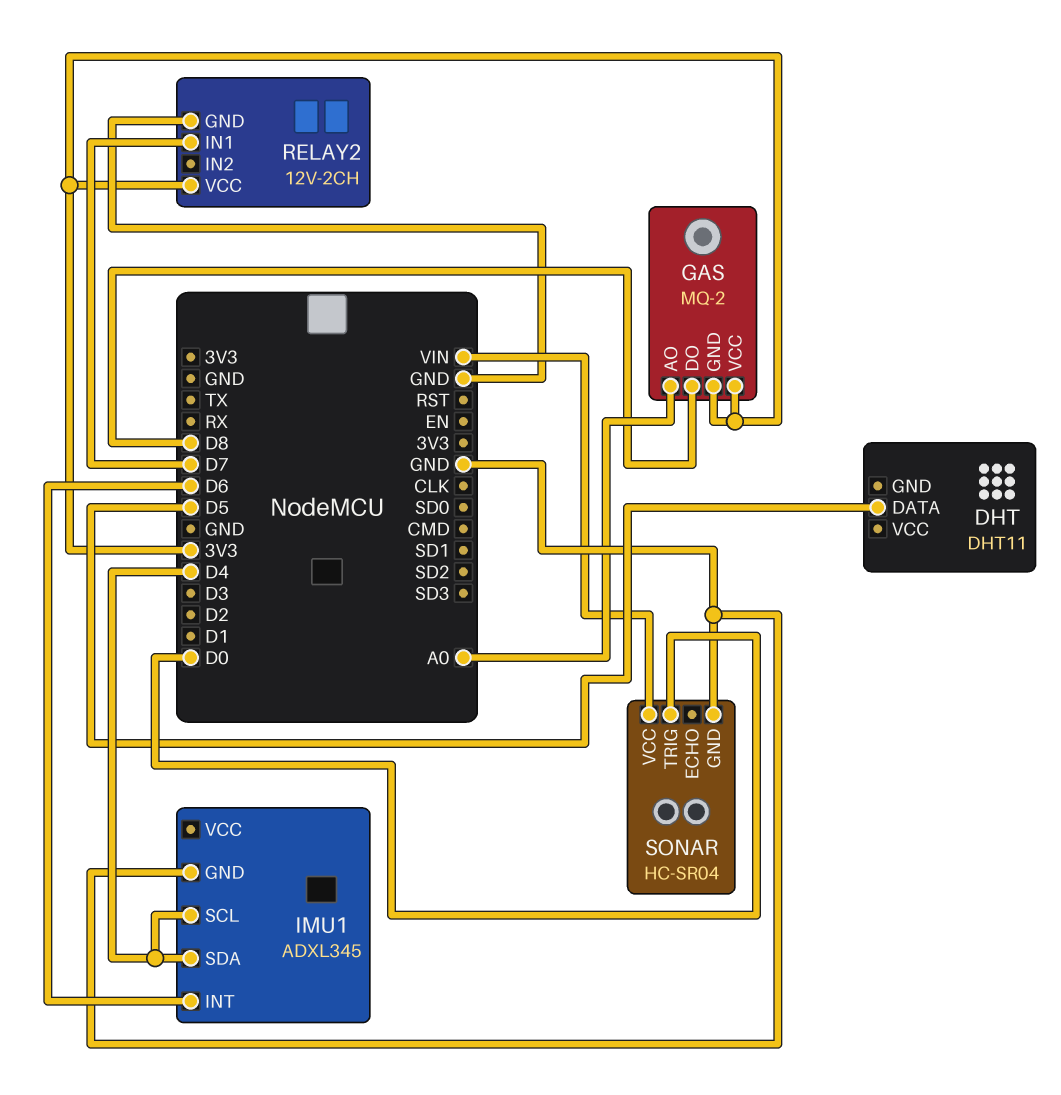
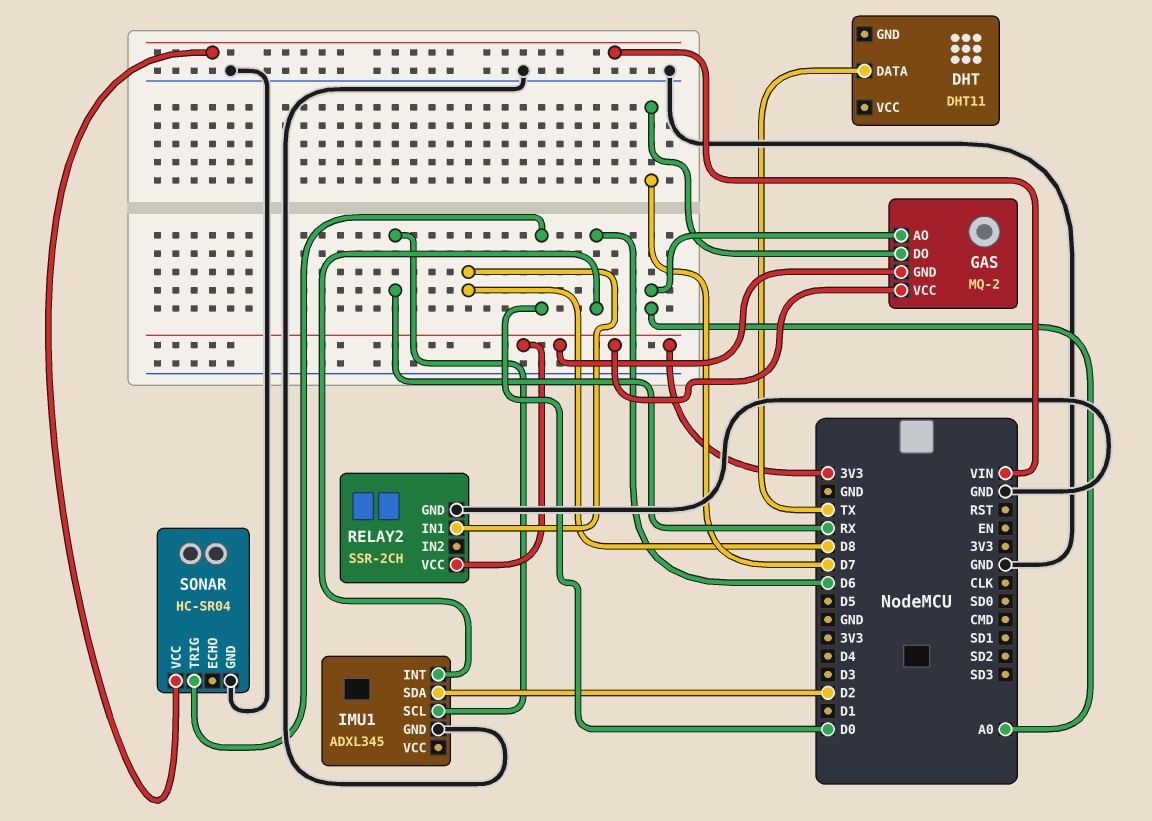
DHT pin DATA: D5 -> TX
GAS pin DO: D8 -> D7
IMU1 pin SCL: D4 -> RX
IMU1 pin SDA: D4 -> D2
RELAY2: 12V-2CH -> SSR-2CH
RELAY2 pin IN1: D7 -> D8

